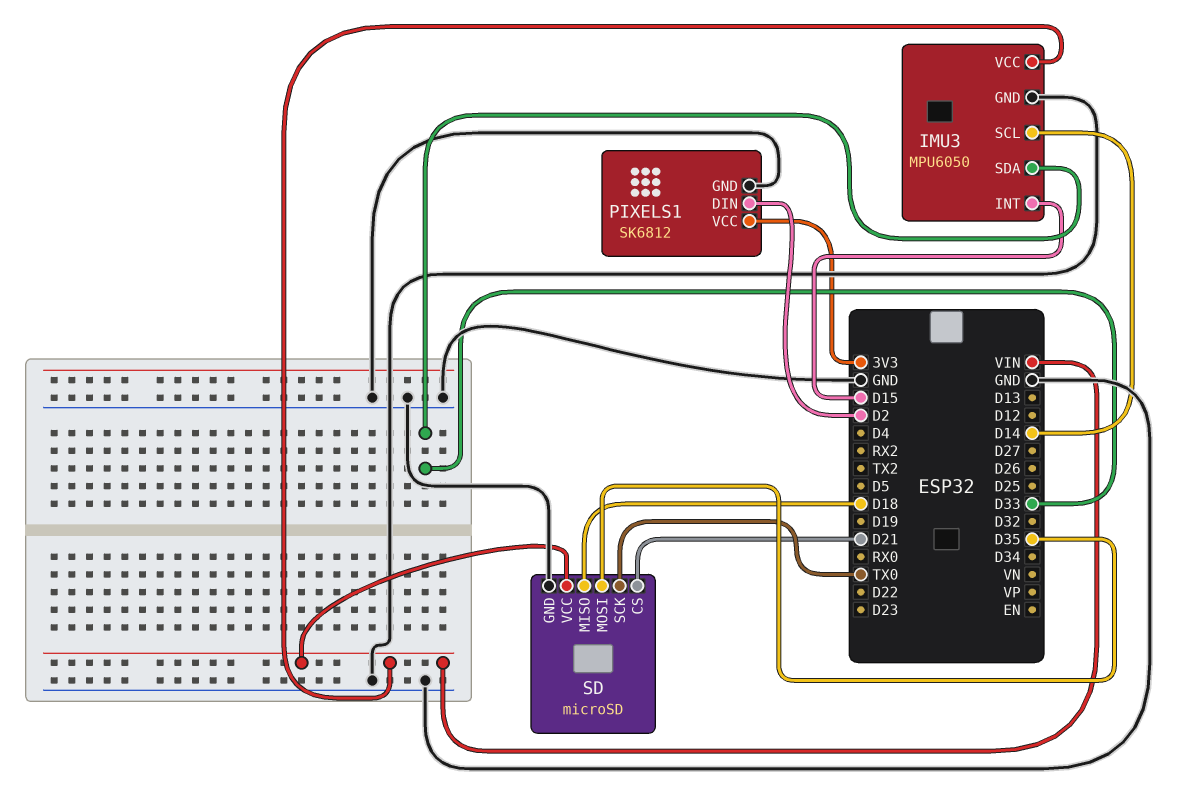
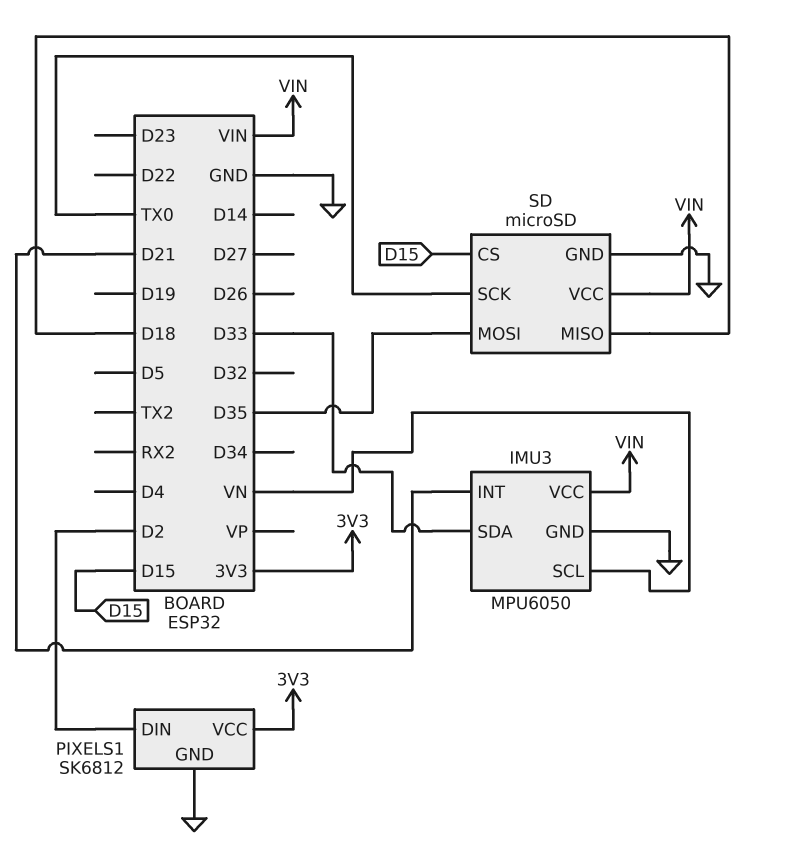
IMU3 pin INT: D15 -> D21
IMU3 pin SCL: D14 -> VN
SD pin CS: D21 -> D15

